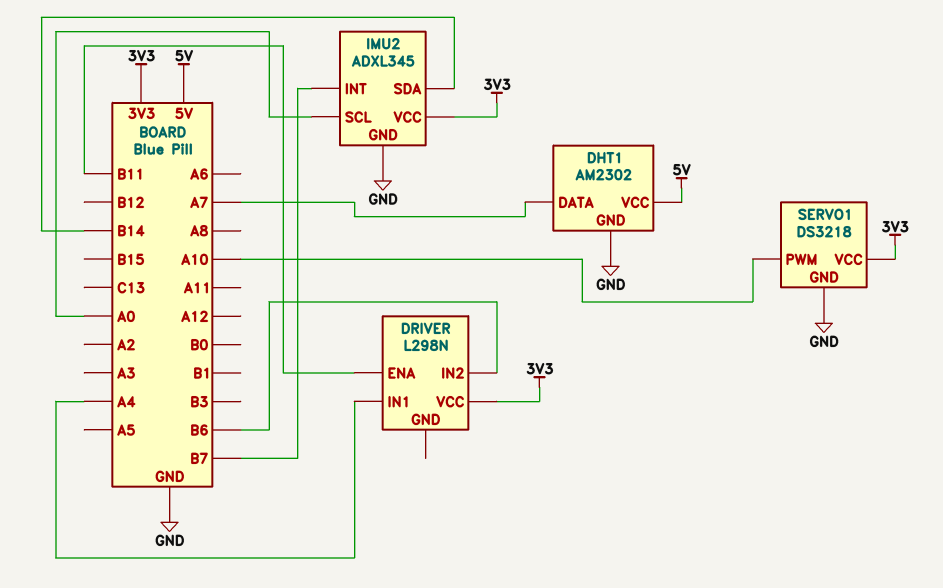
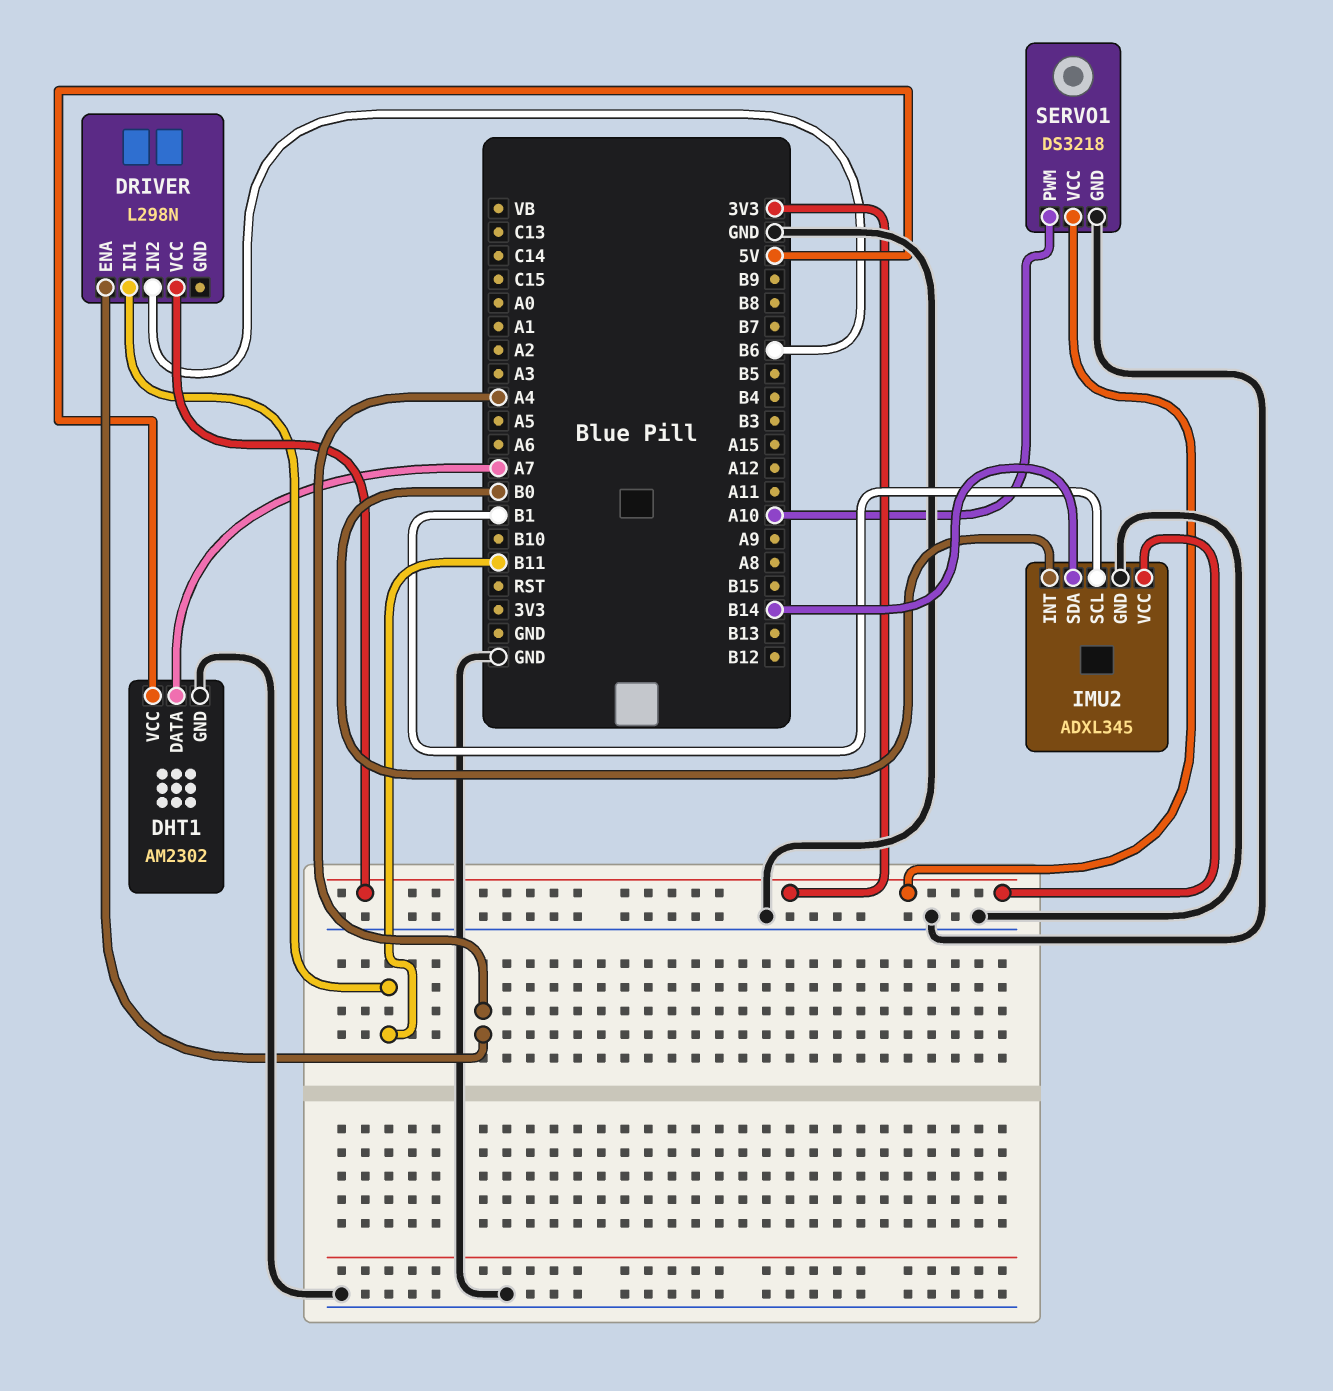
DRIVER pin ENA: B11 -> A4
DRIVER pin IN1: A4 -> B11
IMU2 pin INT: B7 -> B0
IMU2 pin SCL: A0 -> B1

